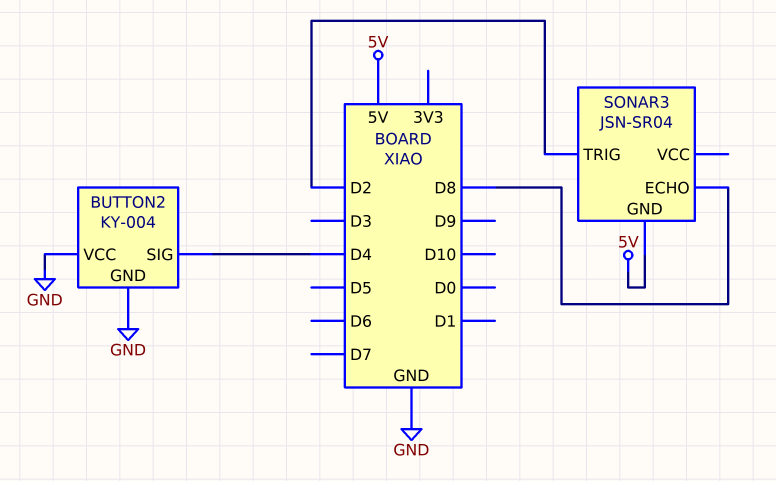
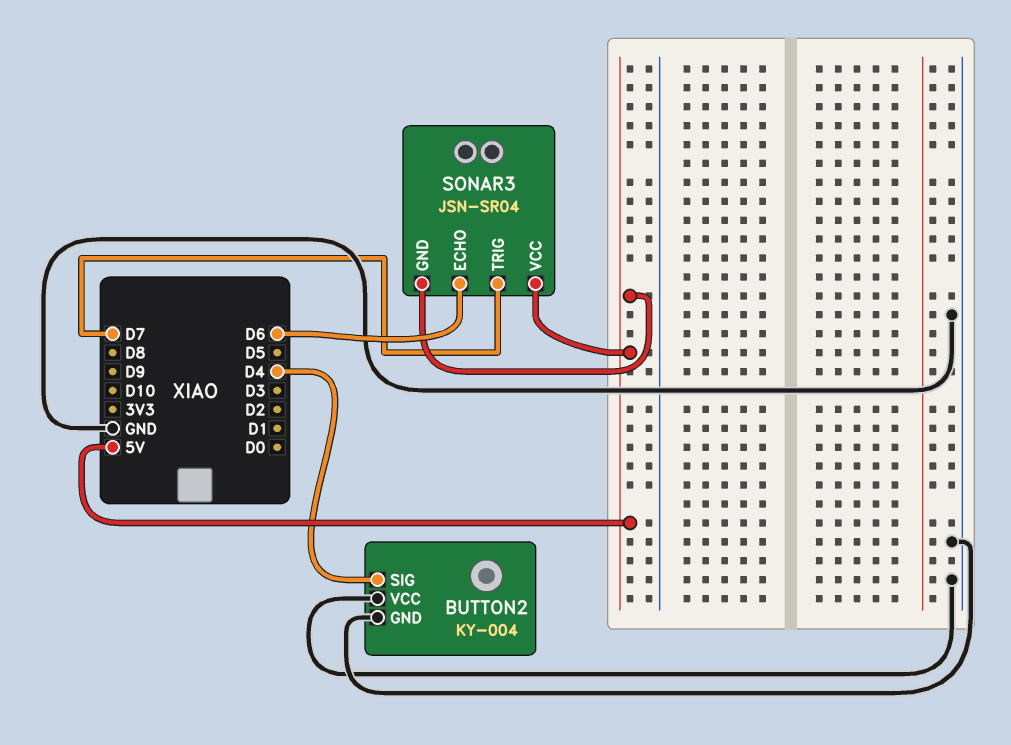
SONAR3 pin ECHO: D8 -> D6
SONAR3 pin TRIG: D2 -> D7
SONAR3 pin VCC: none -> 5V

